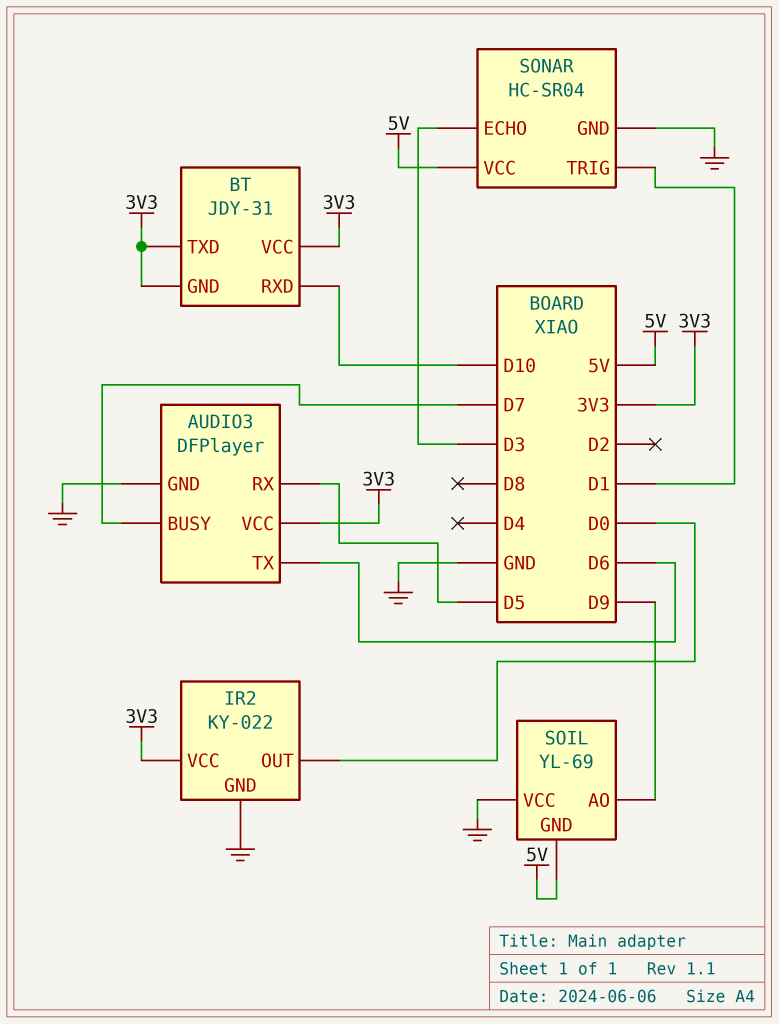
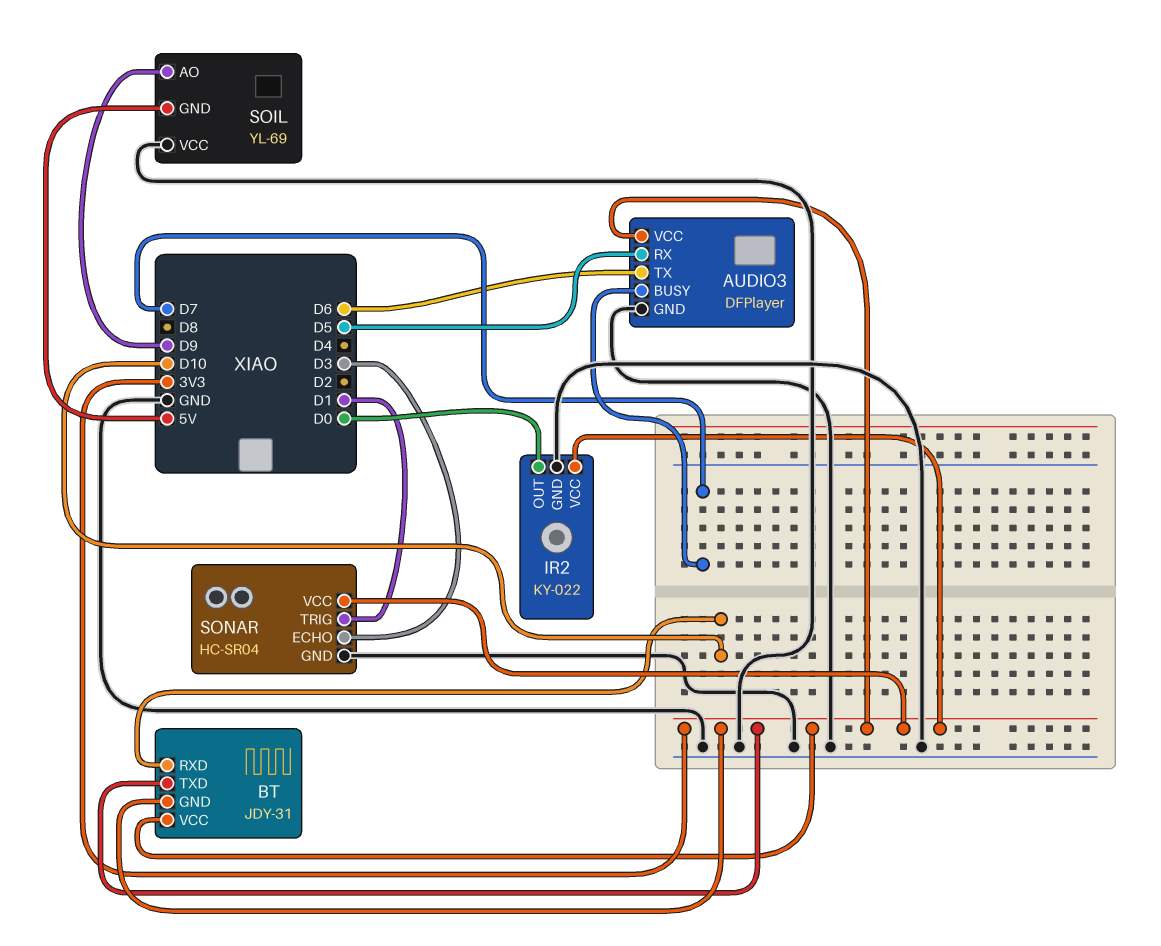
SONAR pin VCC: 5V -> 3V3

